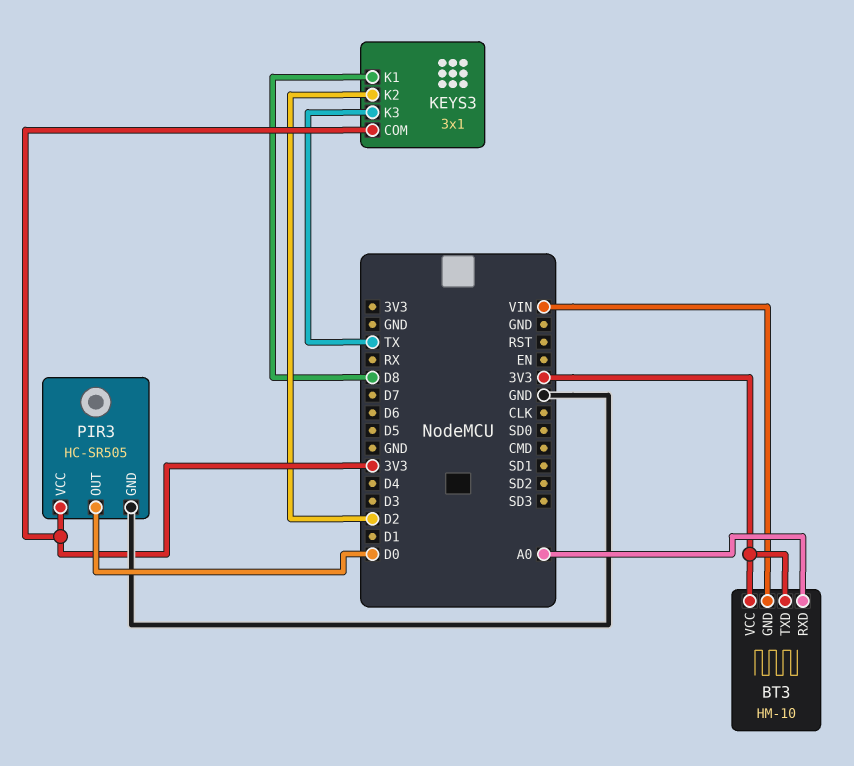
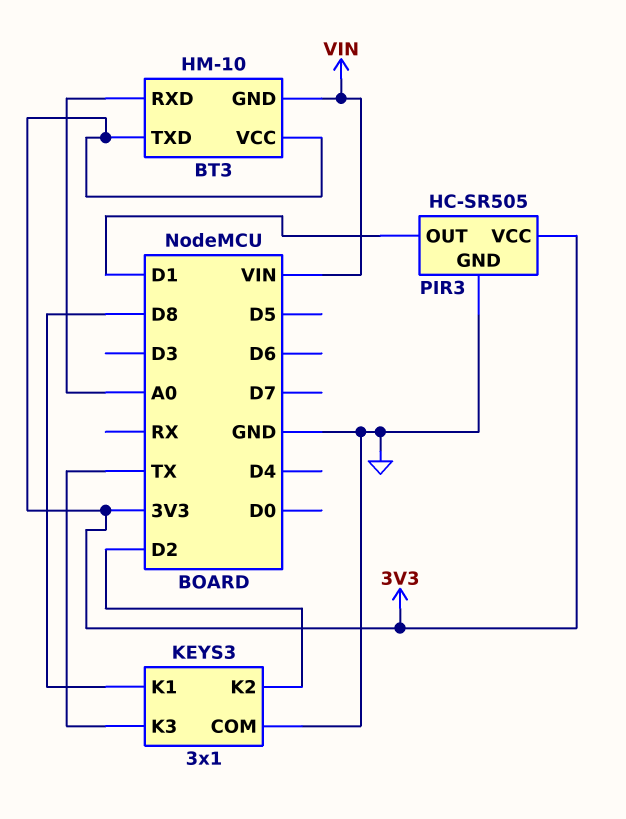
KEYS3 pin COM: 3V3 -> GND
PIR3 pin OUT: D0 -> D1

